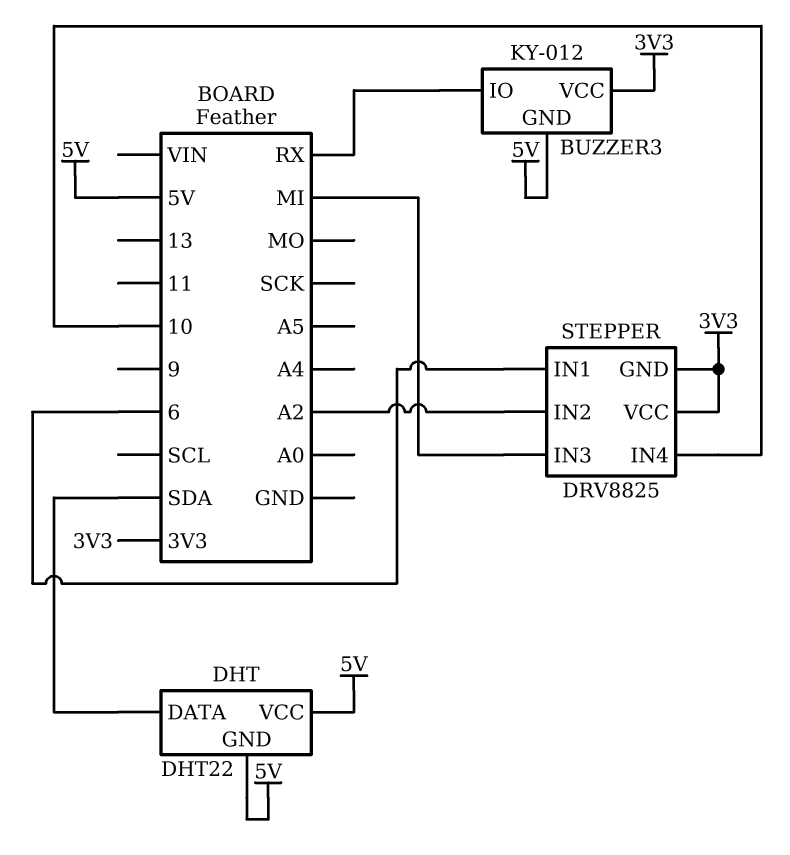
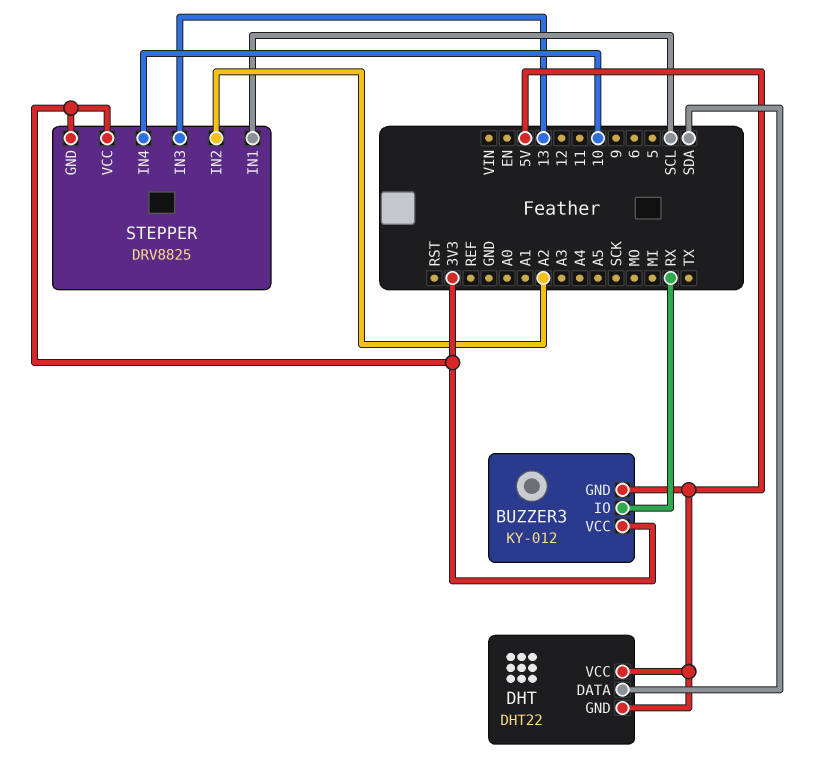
STEPPER pin IN1: 6 -> SCL
STEPPER pin IN3: MI -> 13

